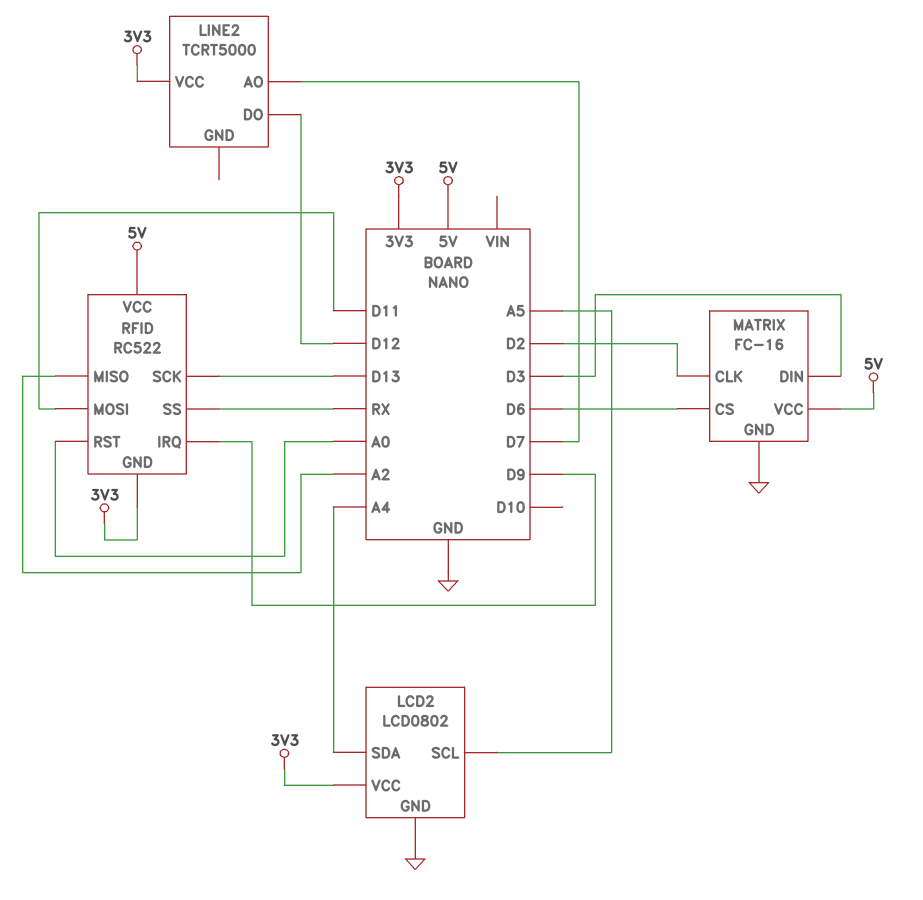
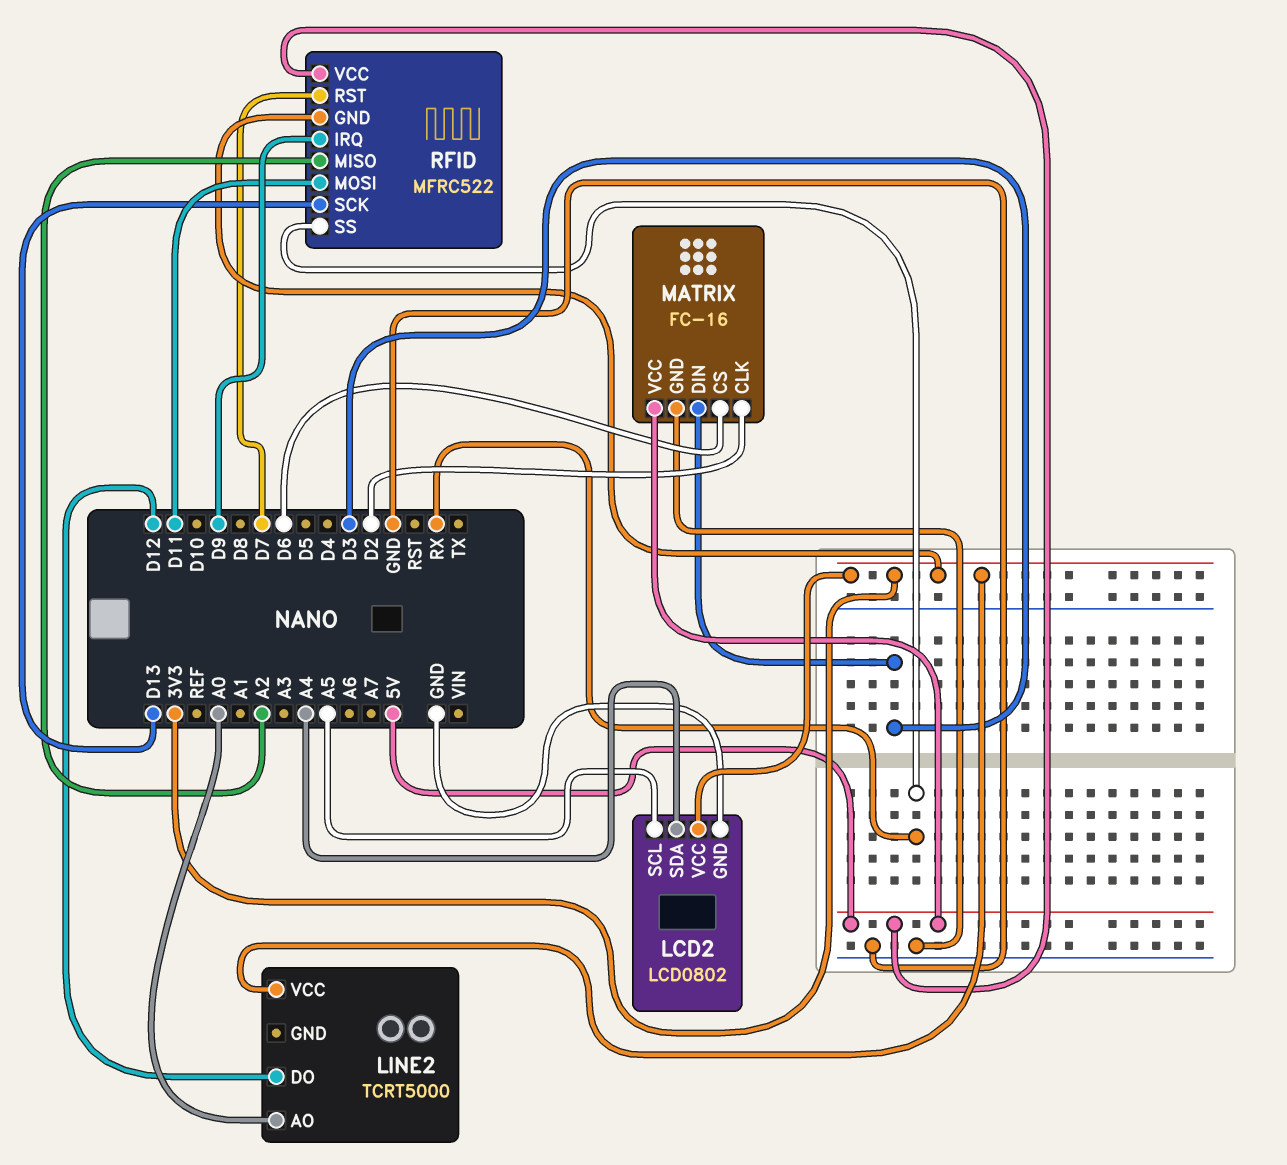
LINE2 pin AO: D7 -> A0
RFID: RC522 -> MFRC522
RFID pin RST: A0 -> D7

